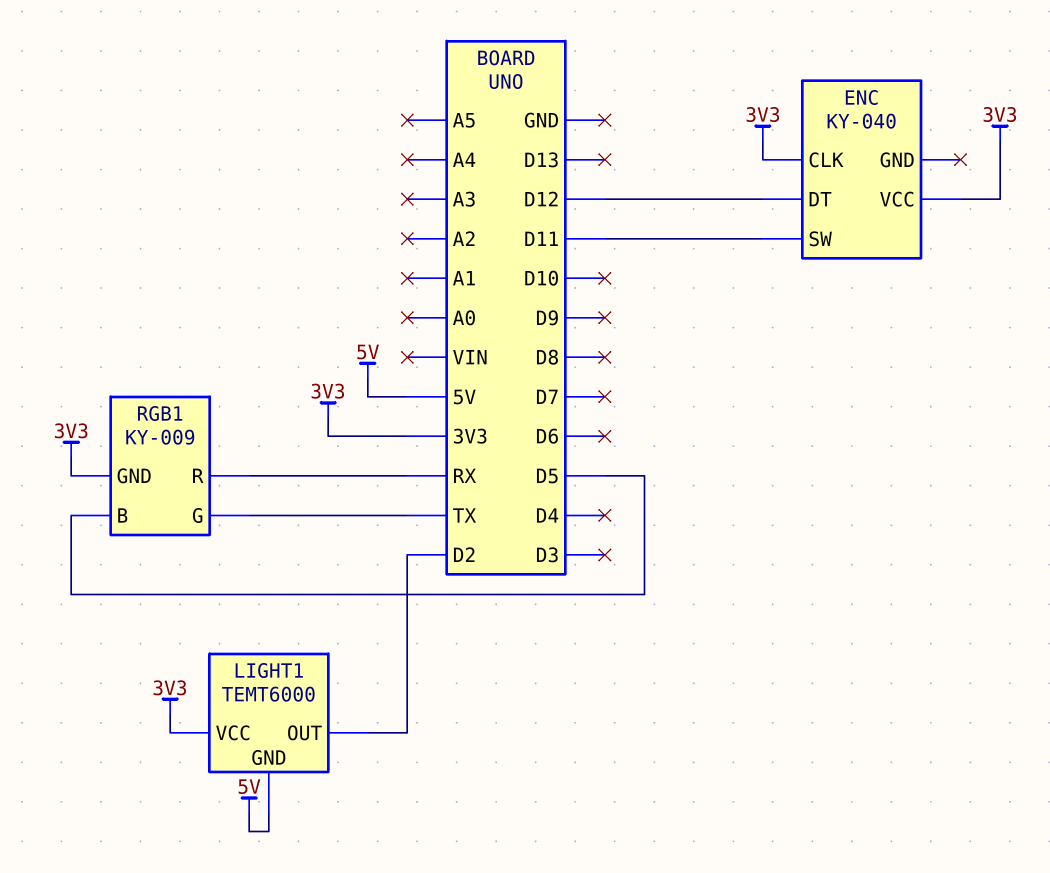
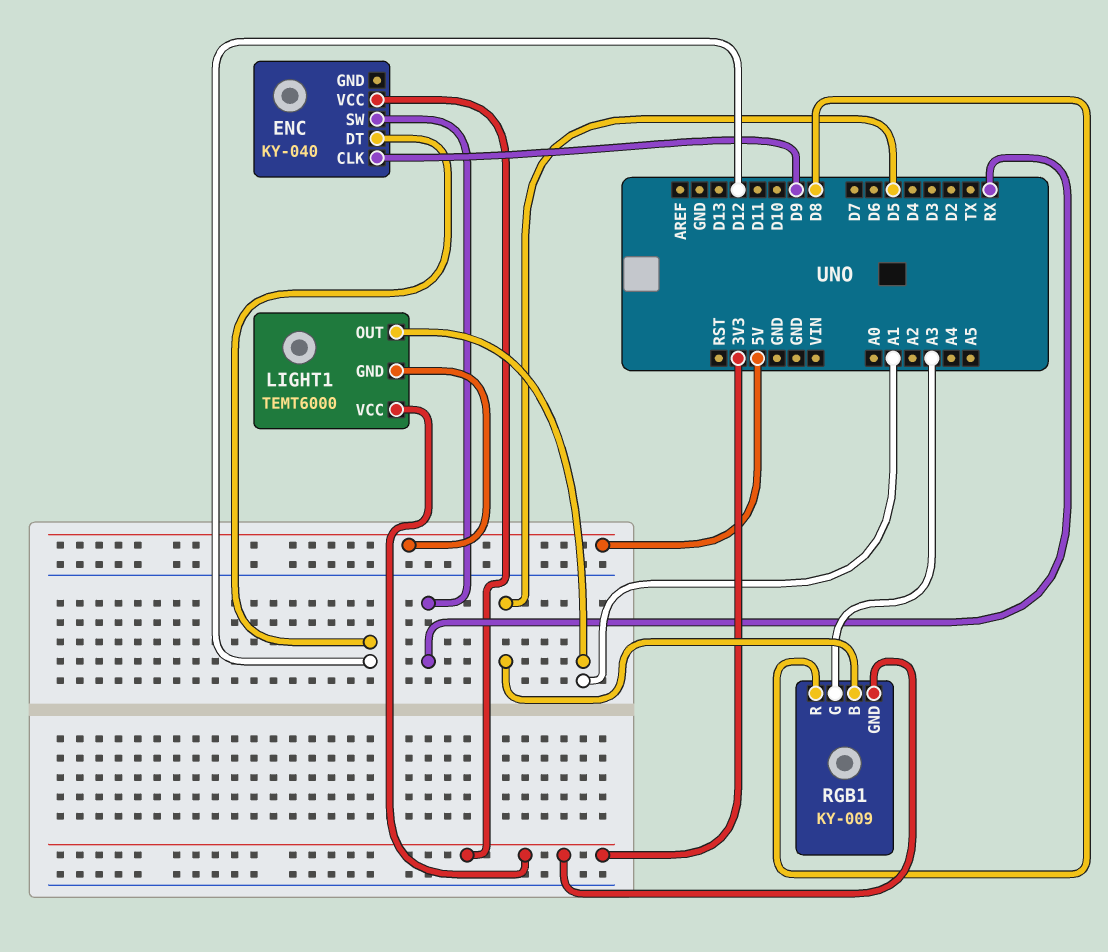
ENC pin CLK: 3V3 -> D9
ENC pin SW: D11 -> RX
LIGHT1 pin OUT: D2 -> A1
RGB1 pin G: TX -> A3
RGB1 pin R: RX -> D8

